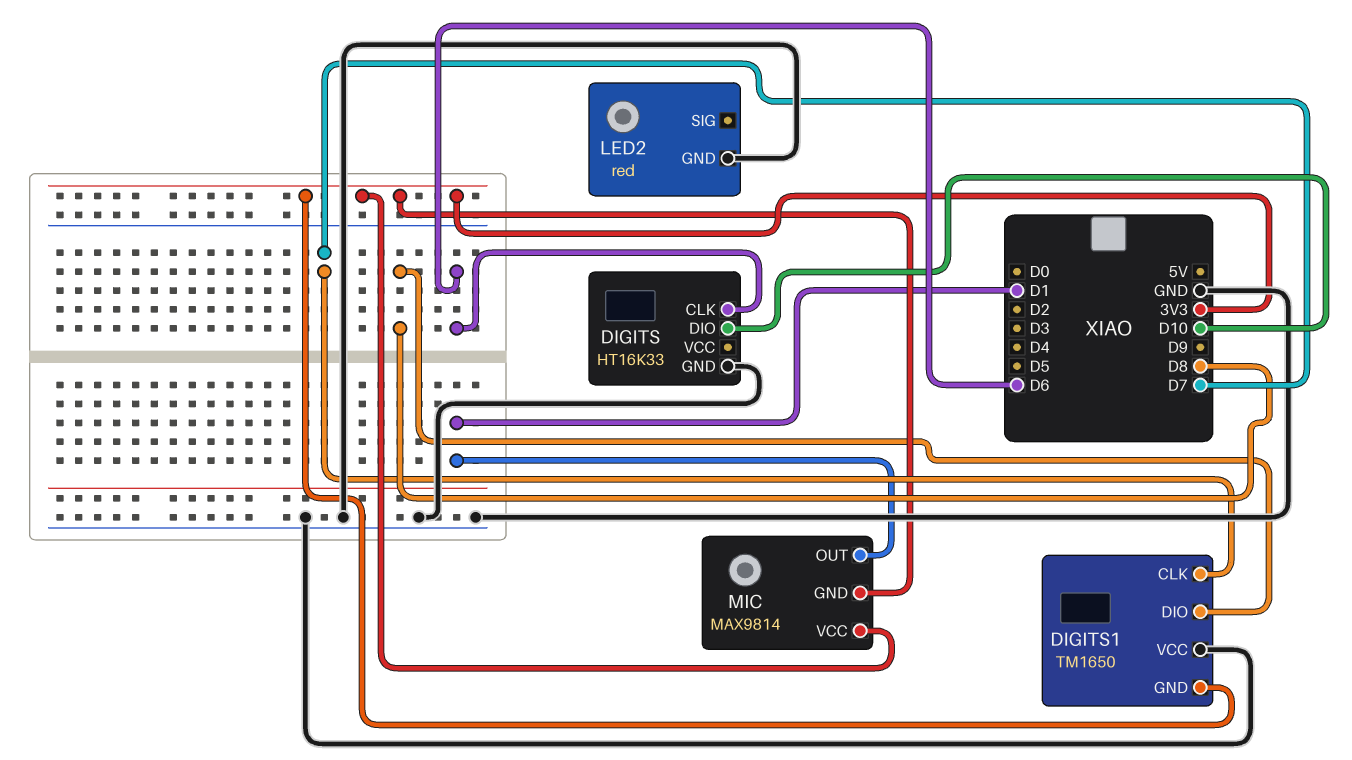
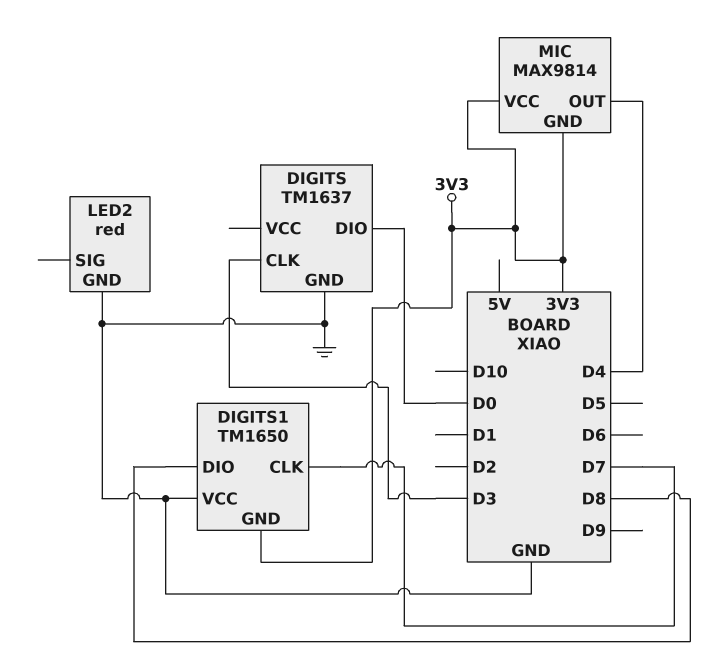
DIGITS: HT16K33 -> TM1637
DIGITS pin CLK: D6 -> D3
DIGITS pin DIO: D10 -> D0
MIC pin OUT: D1 -> D4

